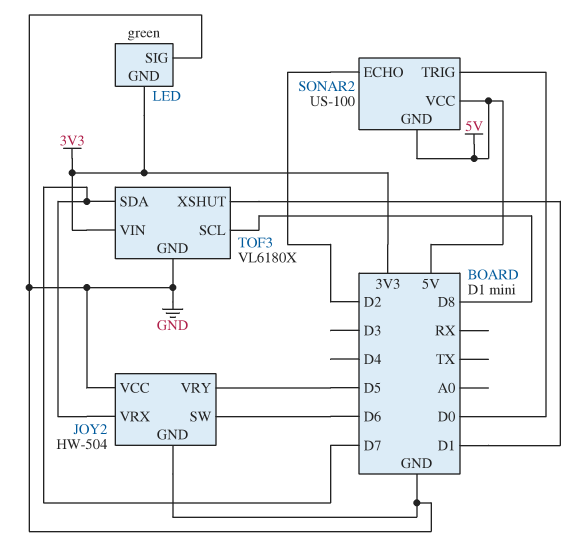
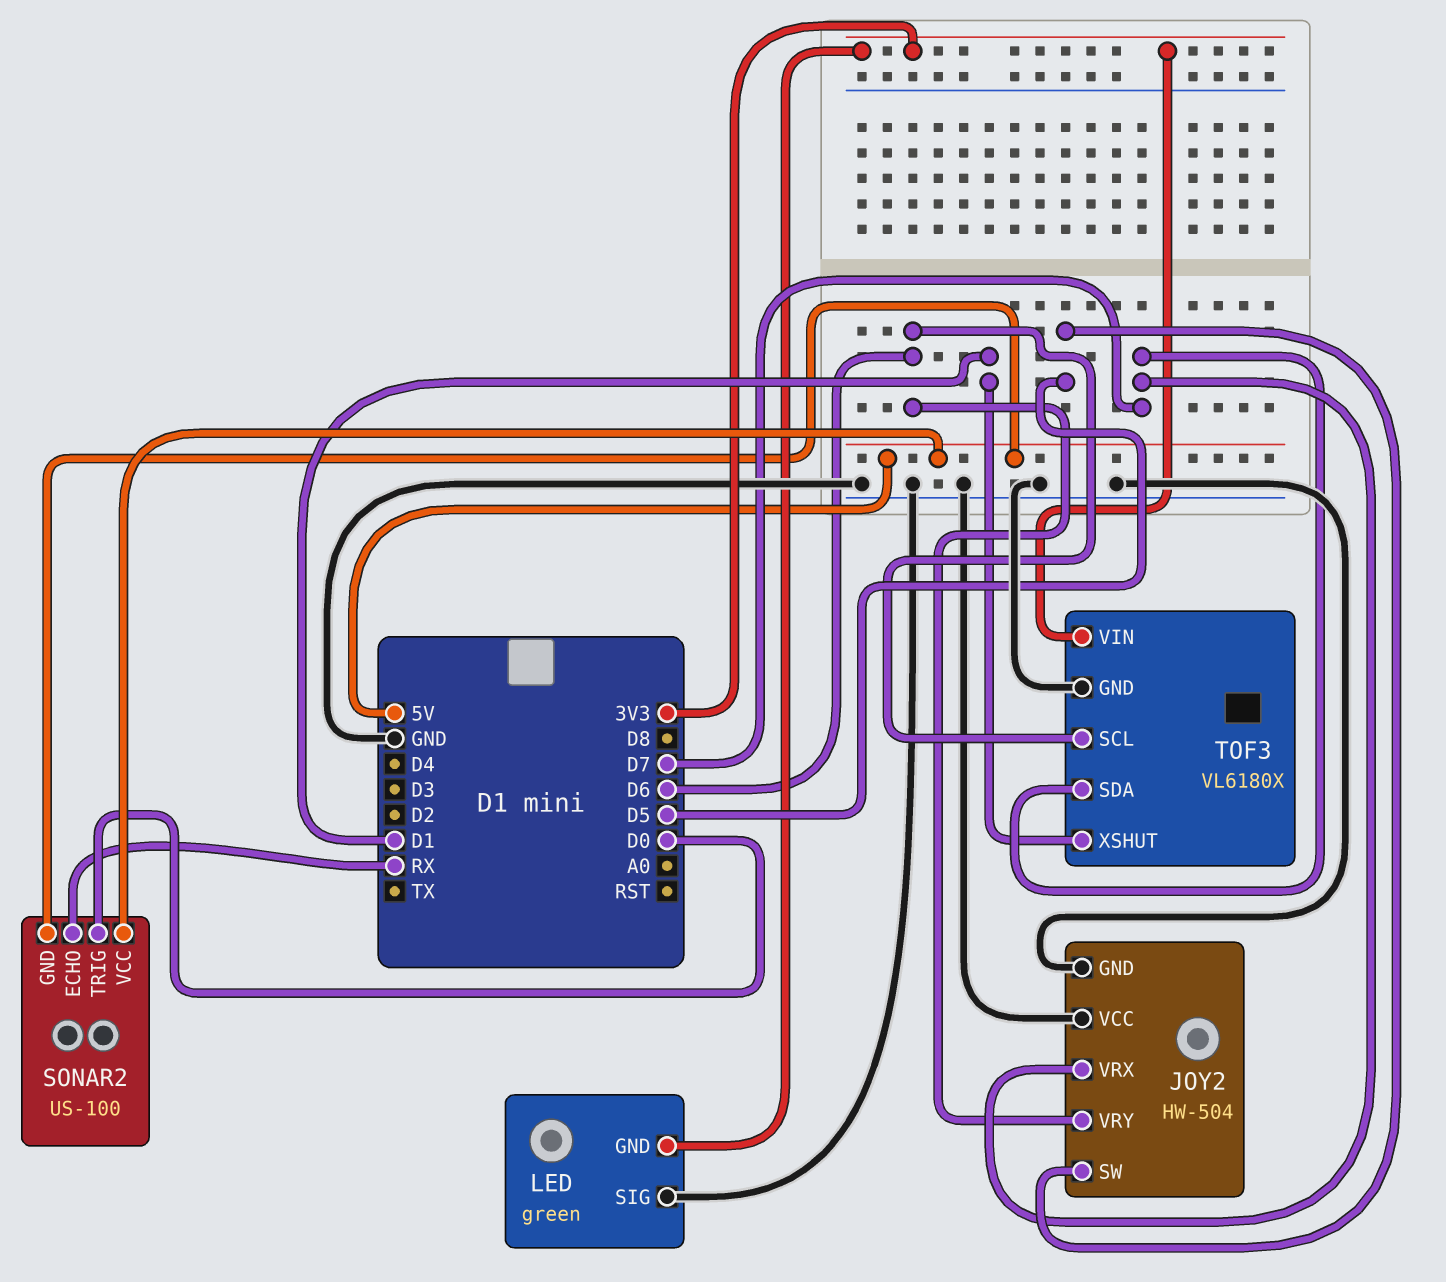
JOY2 pin SW: D6 -> D5
JOY2 pin VRY: D5 -> D6
SONAR2 pin ECHO: D2 -> RX
TOF3 pin SCL: D8 -> D6

